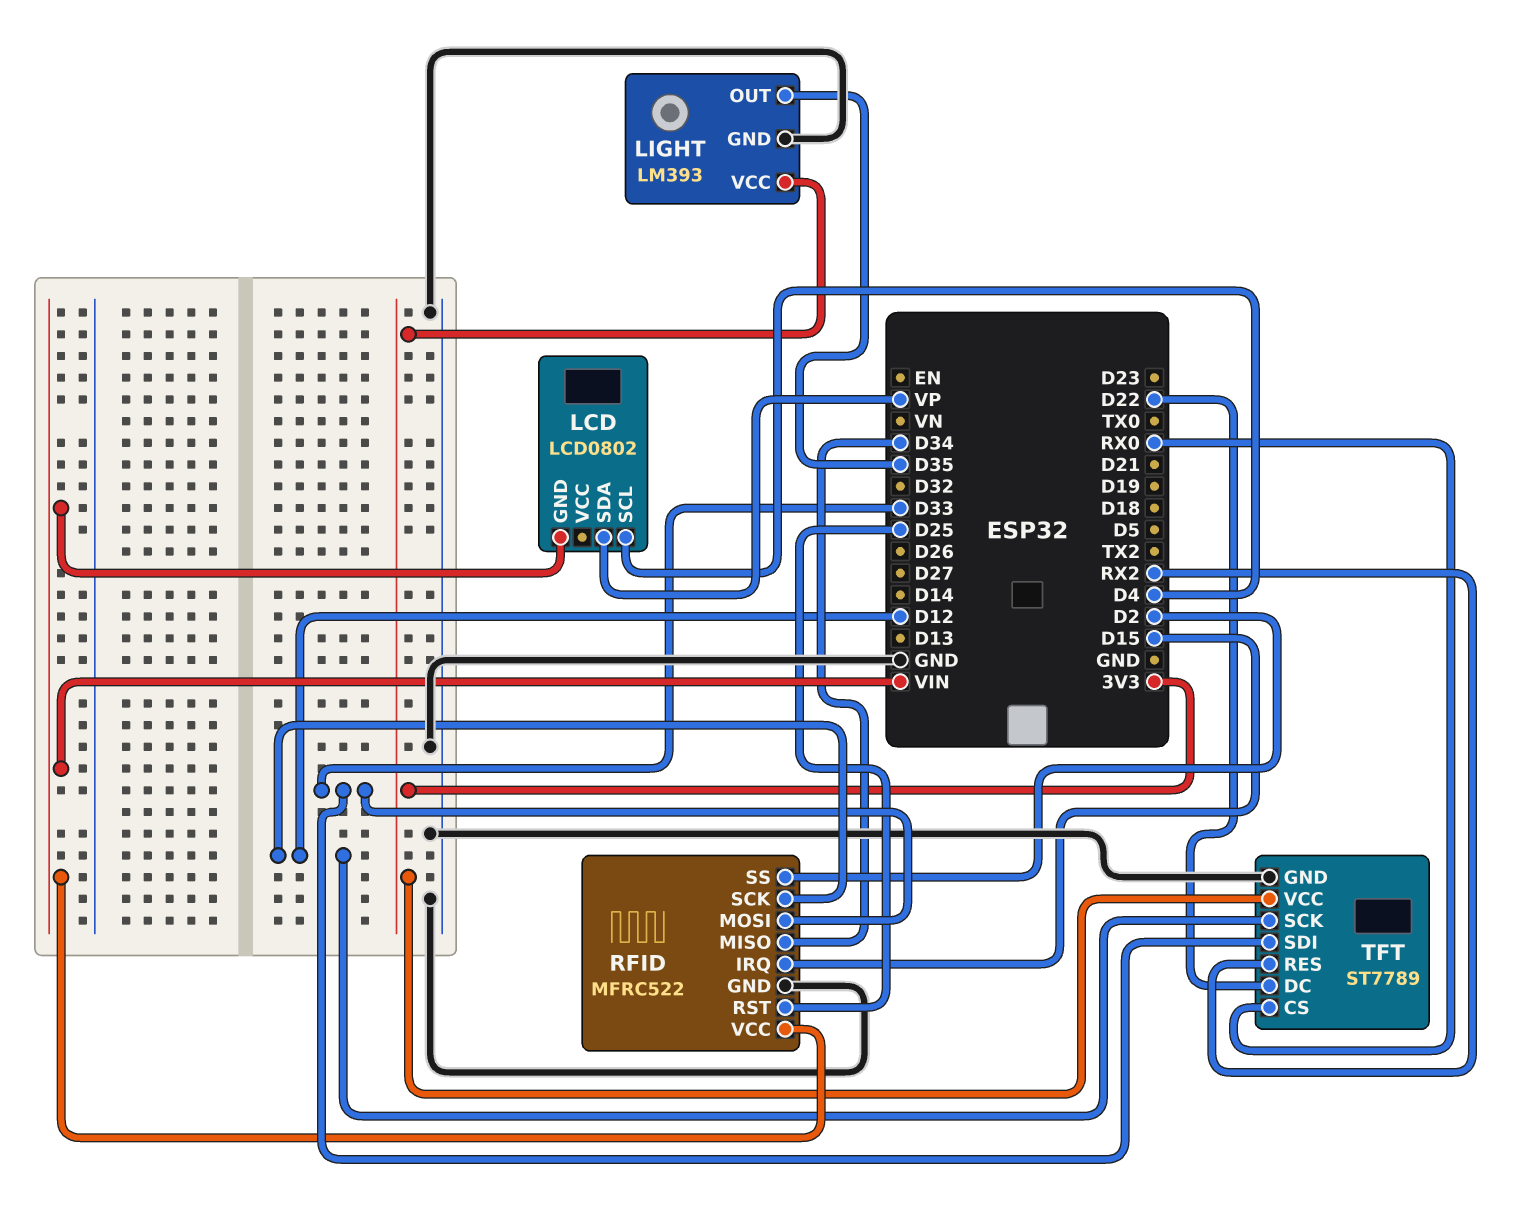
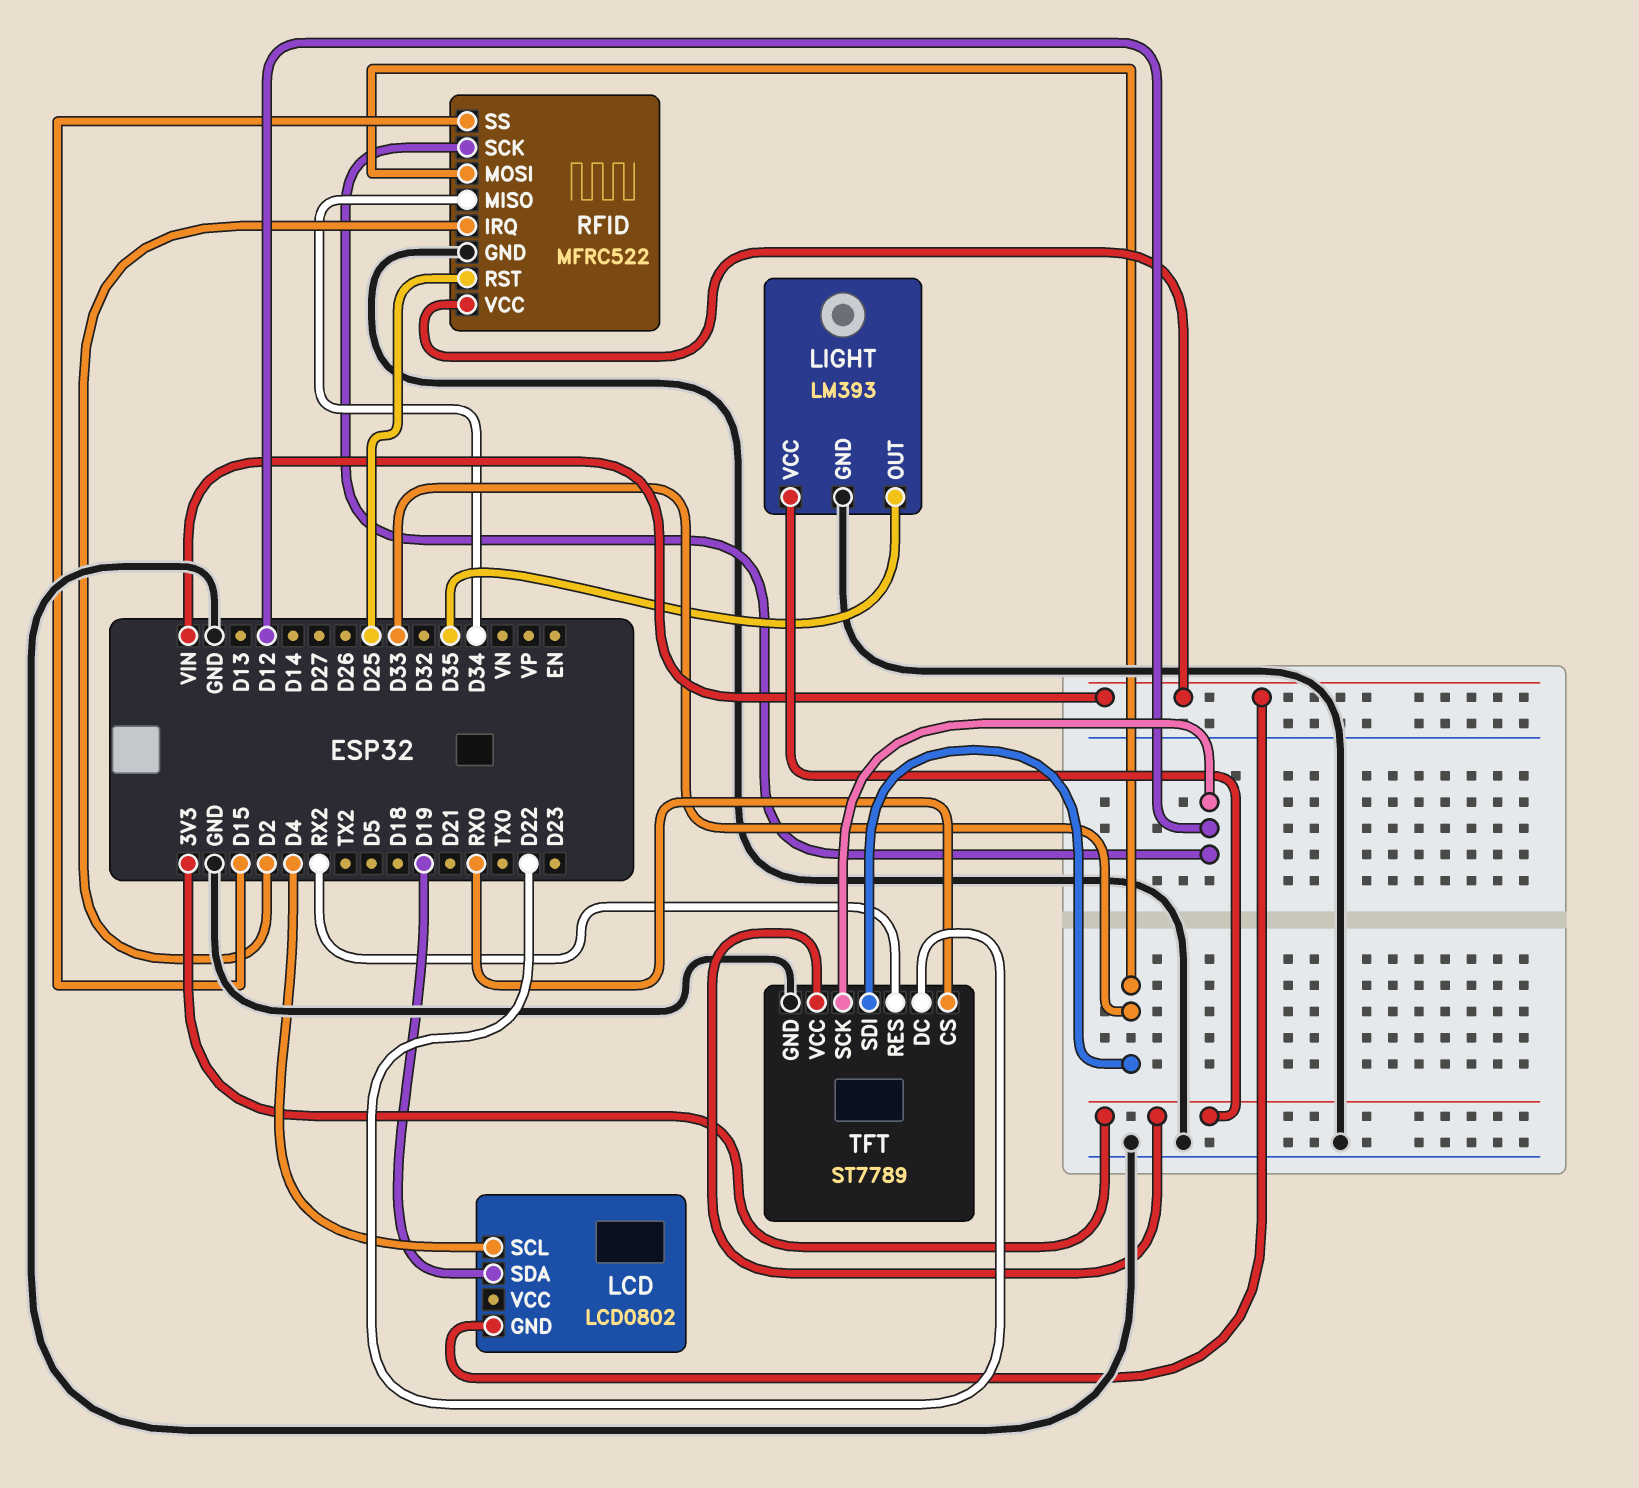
LCD pin SDA: VP -> D19
RFID pin IRQ: D15 -> D2
RFID pin SS: D2 -> D15

